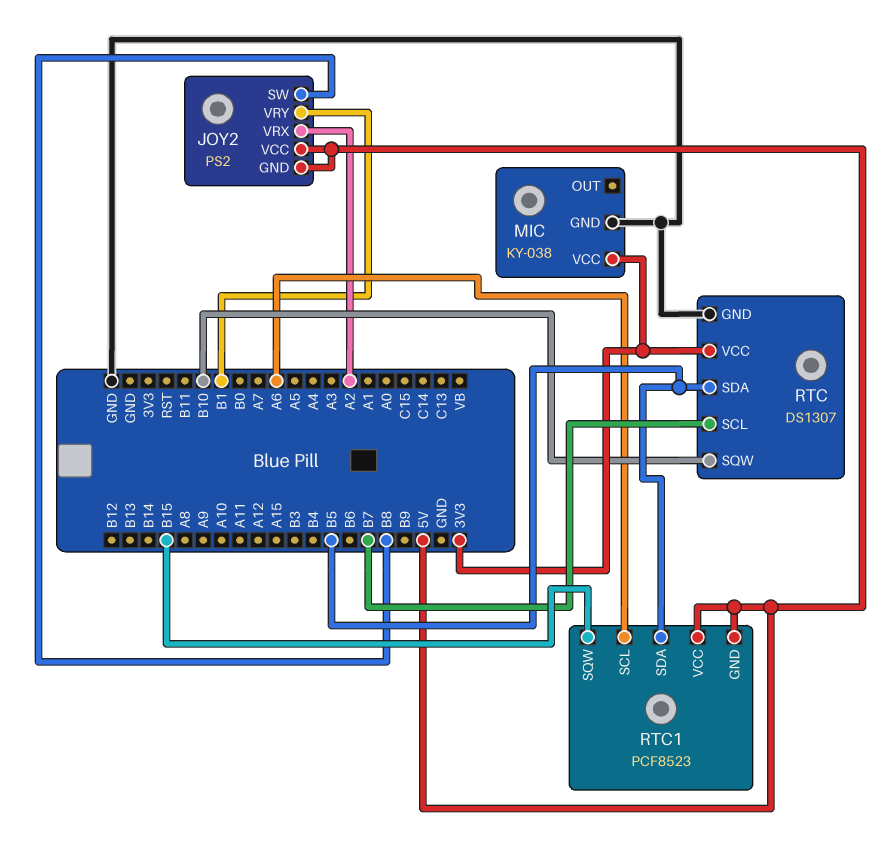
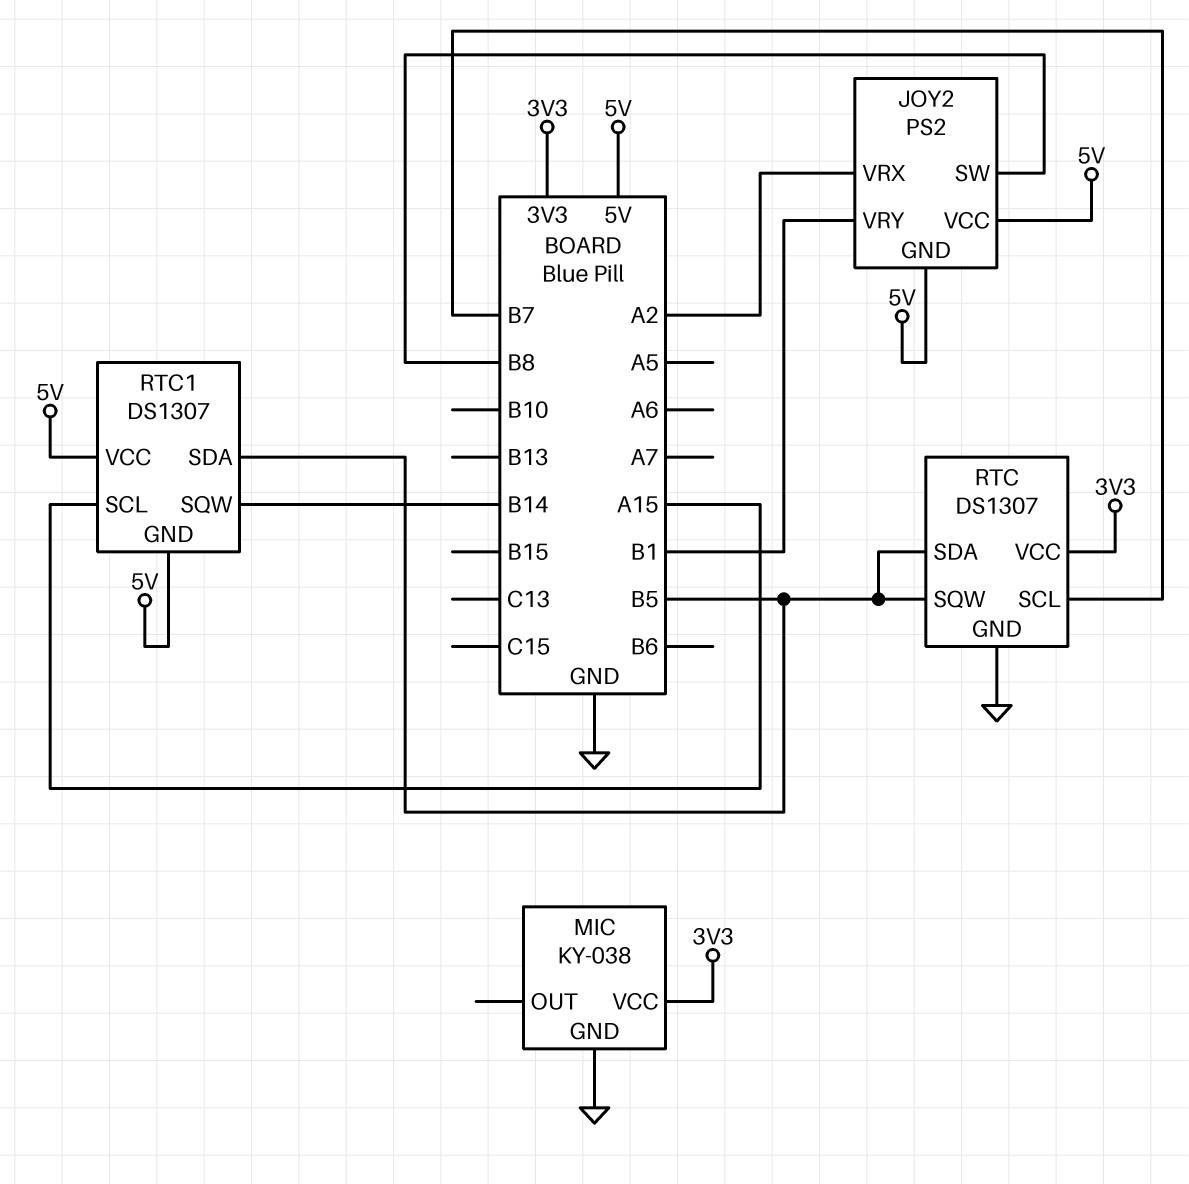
RTC pin SQW: B10 -> B5
RTC1: PCF8523 -> DS1307
RTC1 pin SCL: A6 -> A15
RTC1 pin SQW: B15 -> B14

